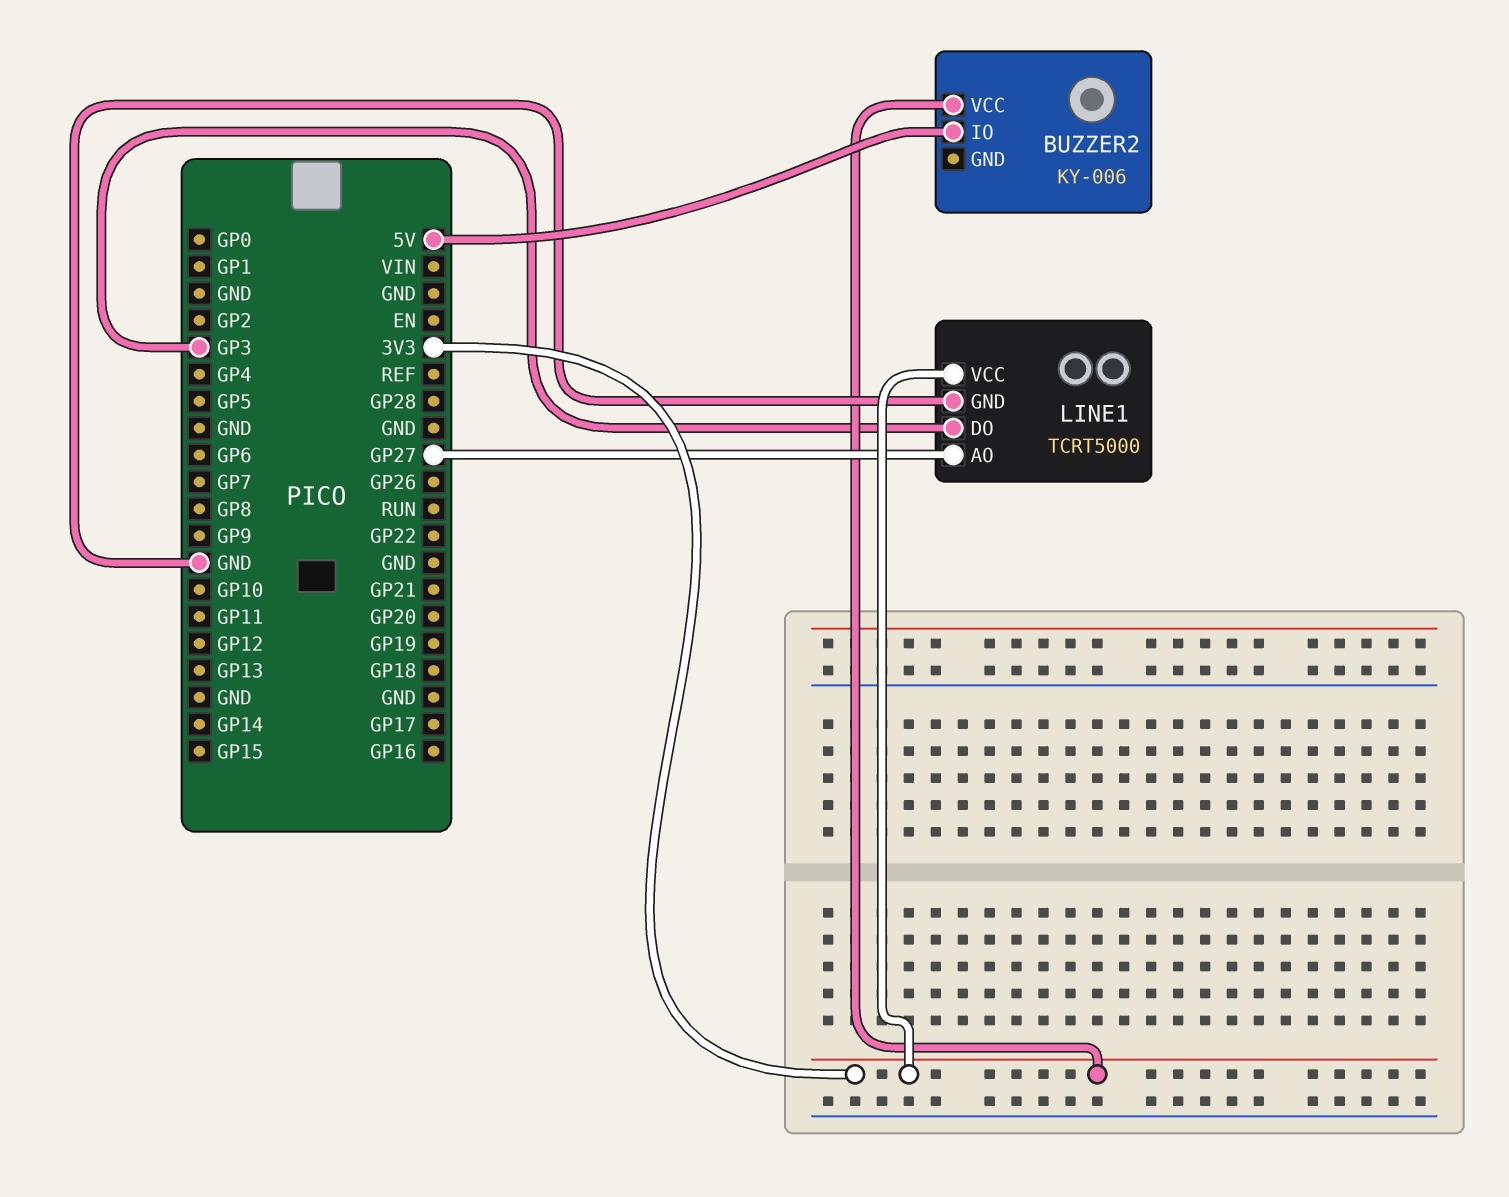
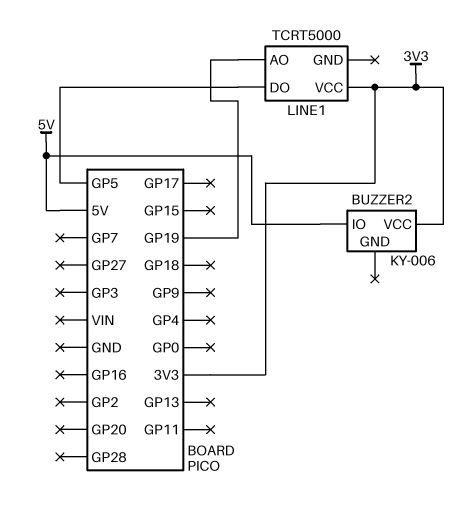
LINE1 pin AO: GP27 -> GP19
LINE1 pin DO: GP3 -> GP5
LINE1 pin GND: GND -> none

